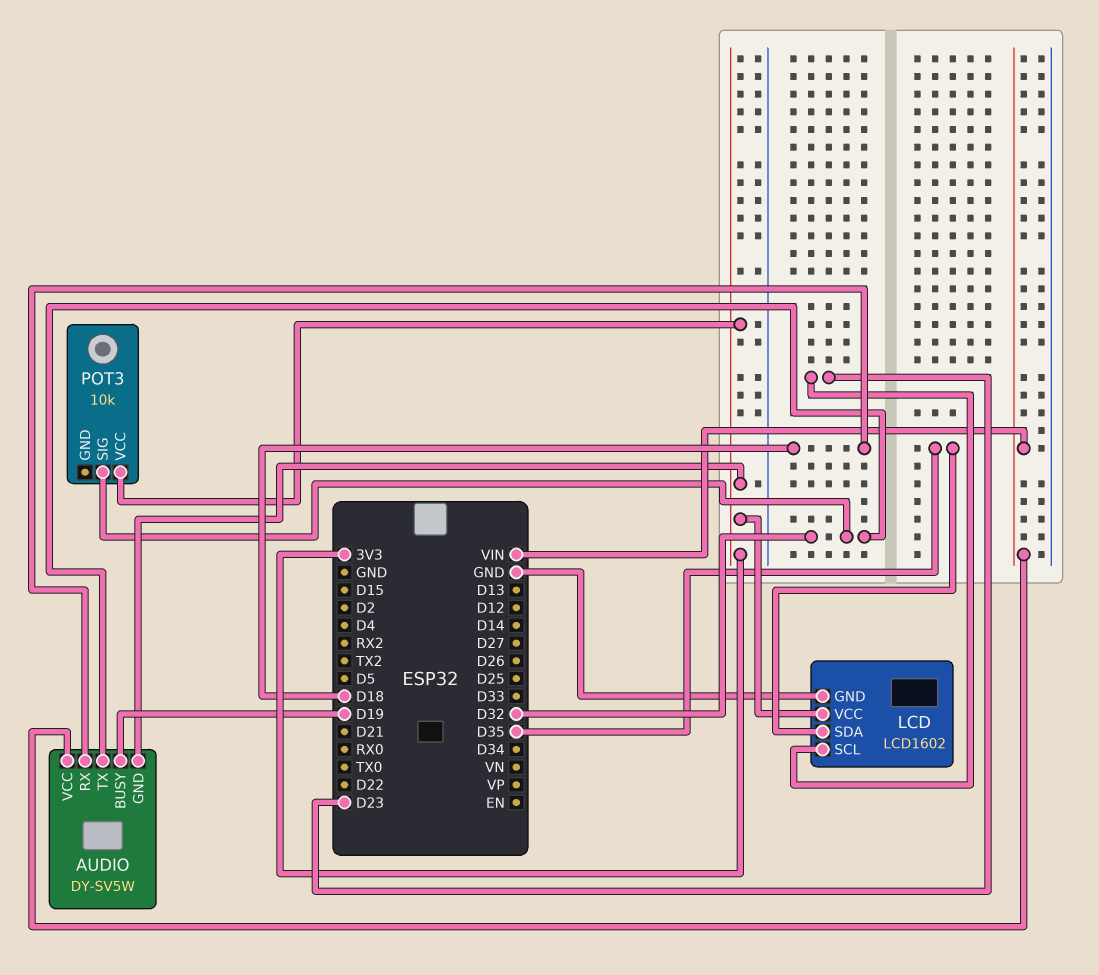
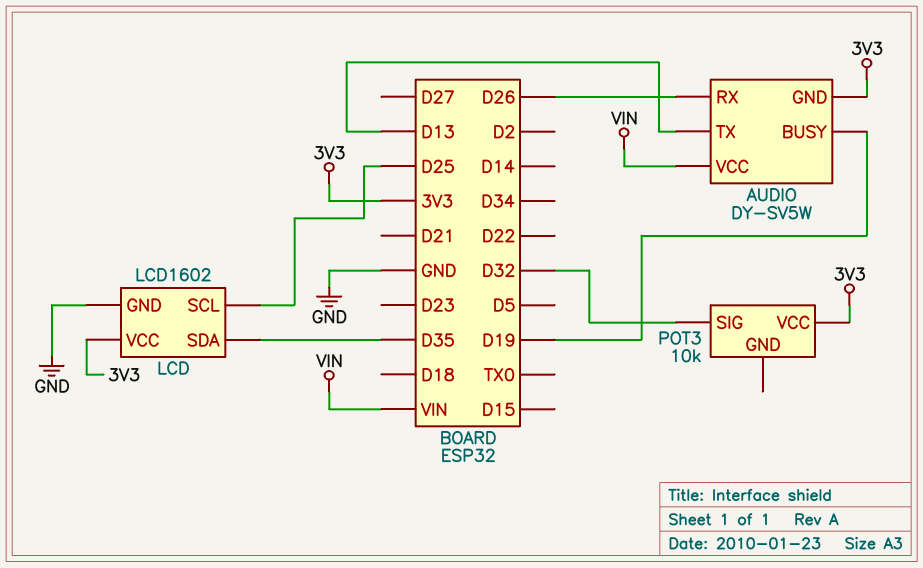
AUDIO pin RX: D18 -> D26
AUDIO pin TX: D32 -> D13
LCD pin SCL: D23 -> D25

